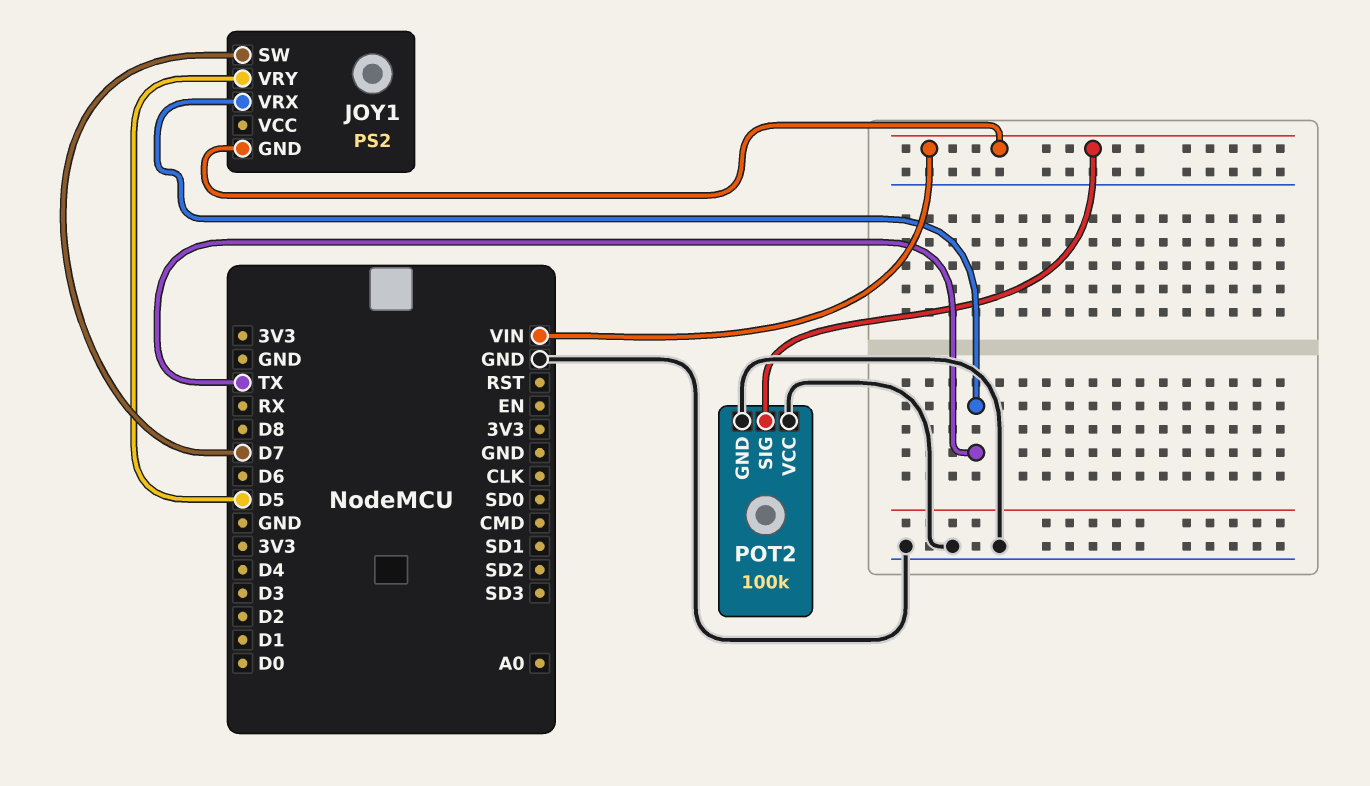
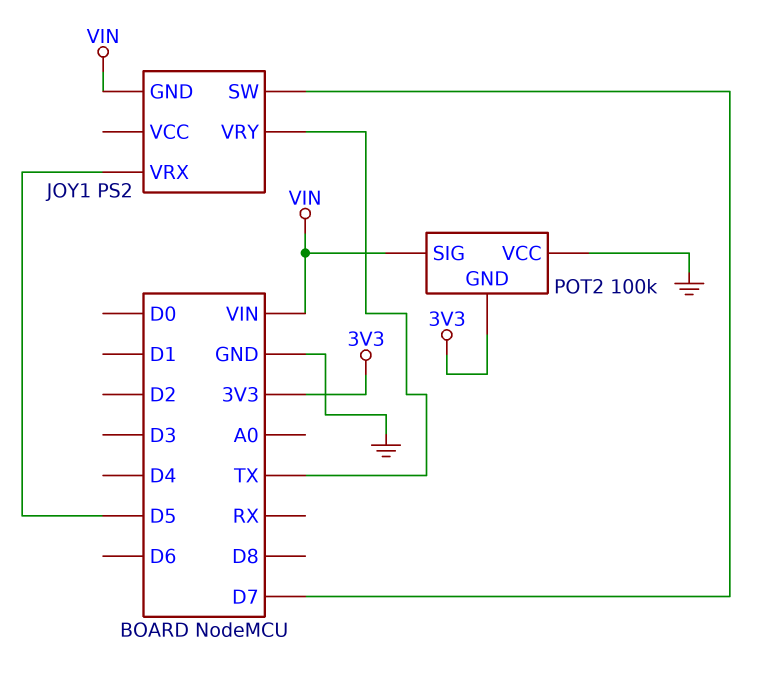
JOY1 pin VRX: TX -> D5
JOY1 pin VRY: D5 -> TX
POT2 pin GND: GND -> 3V3

